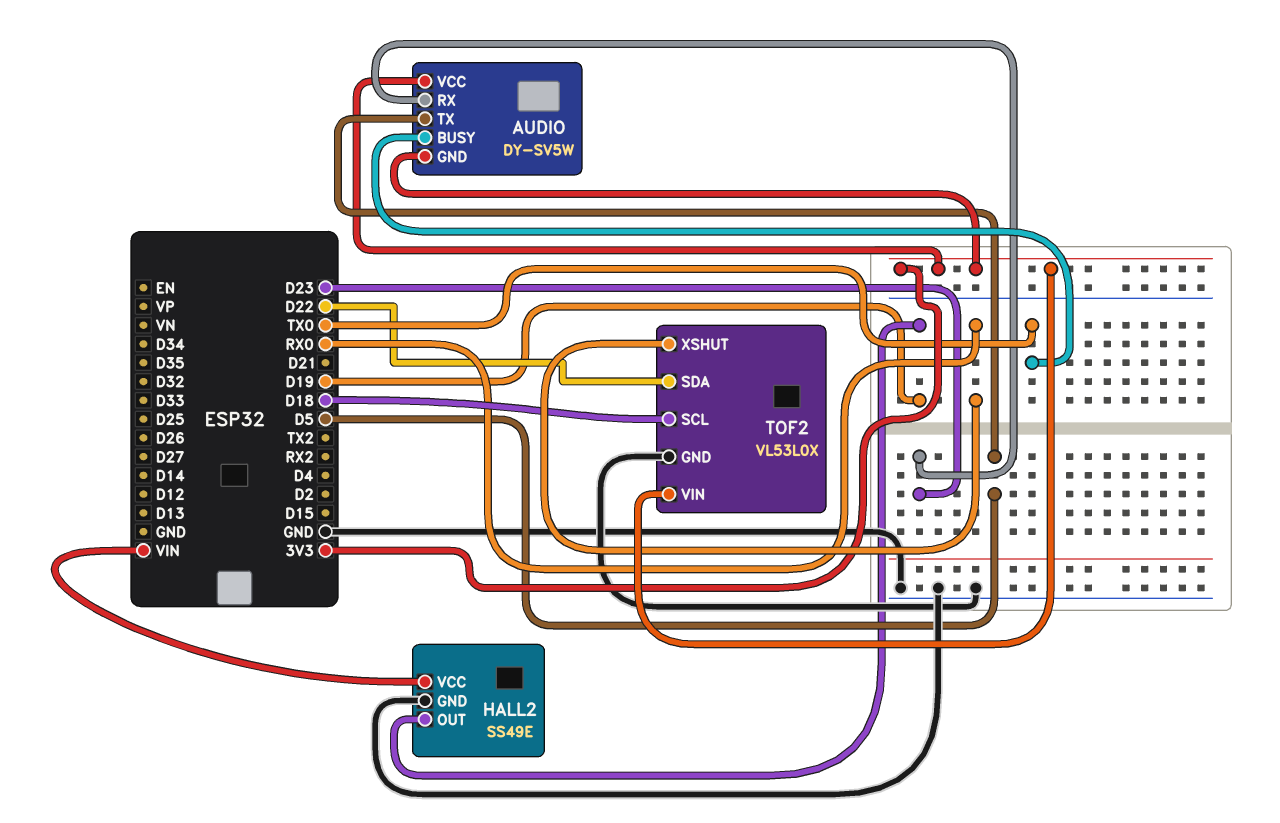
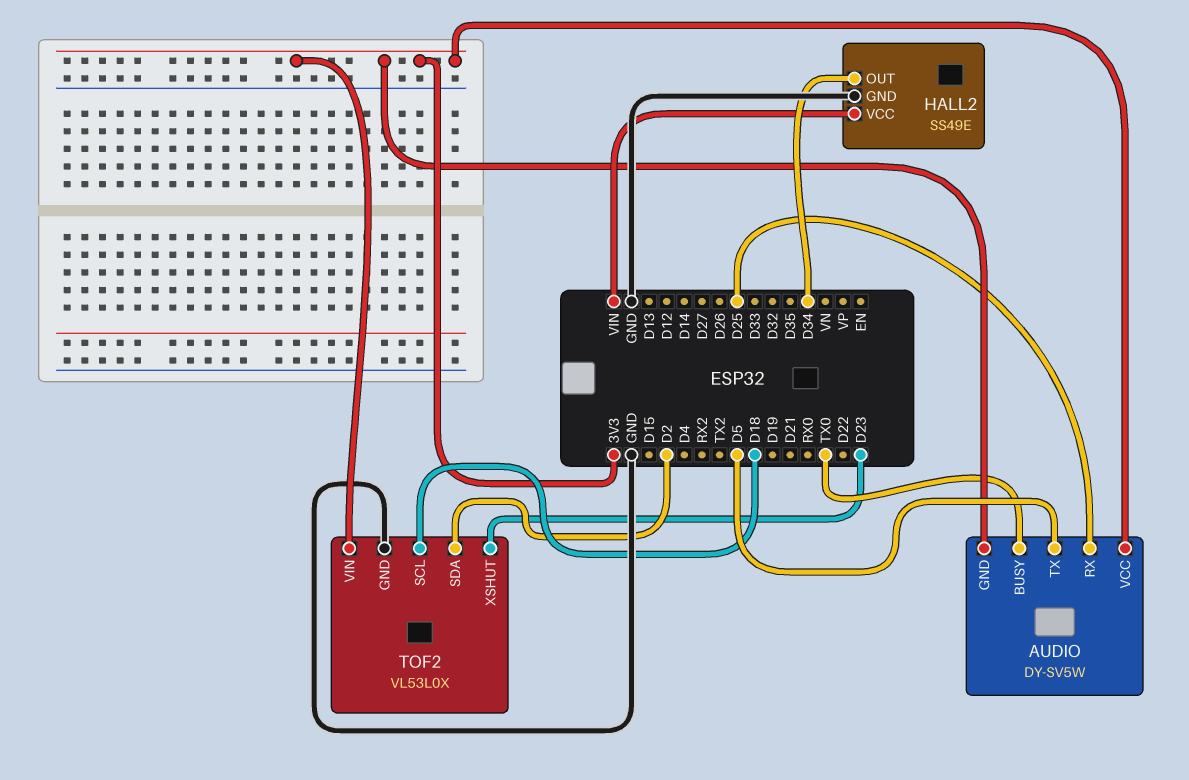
AUDIO pin RX: D23 -> D25
HALL2 pin OUT: D19 -> D34
TOF2 pin SDA: D22 -> D2
TOF2 pin XSHUT: RX0 -> D23

